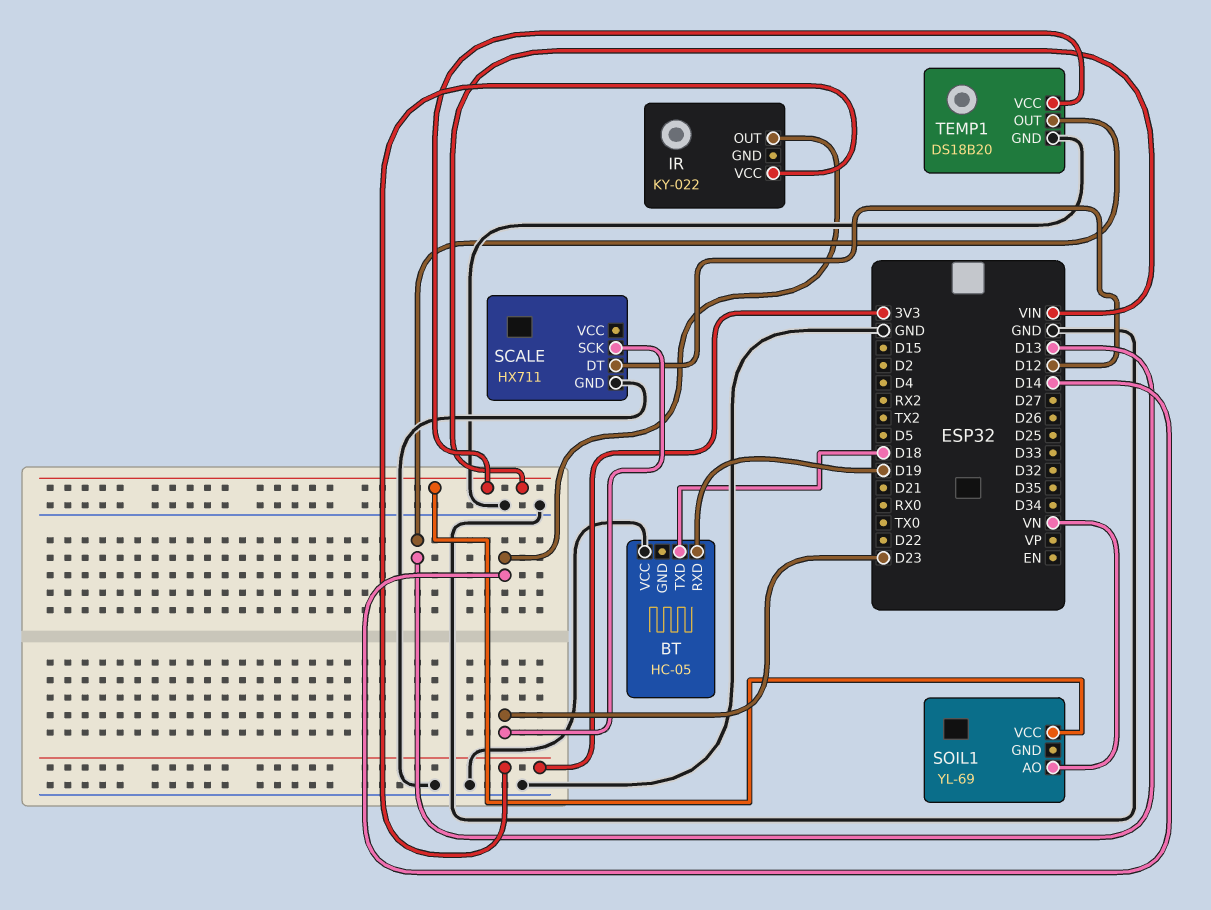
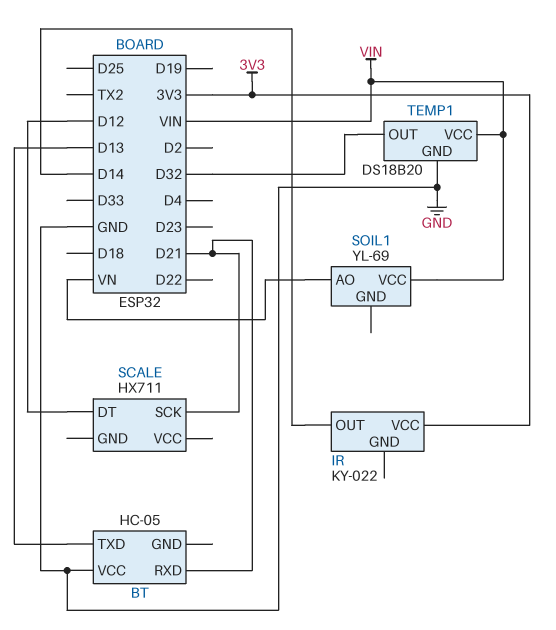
BT pin RXD: D19 -> D21
BT pin TXD: D18 -> D13
SCALE pin GND: GND -> none
SCALE pin SCK: D23 -> D21
TEMP1 pin OUT: D13 -> D32

